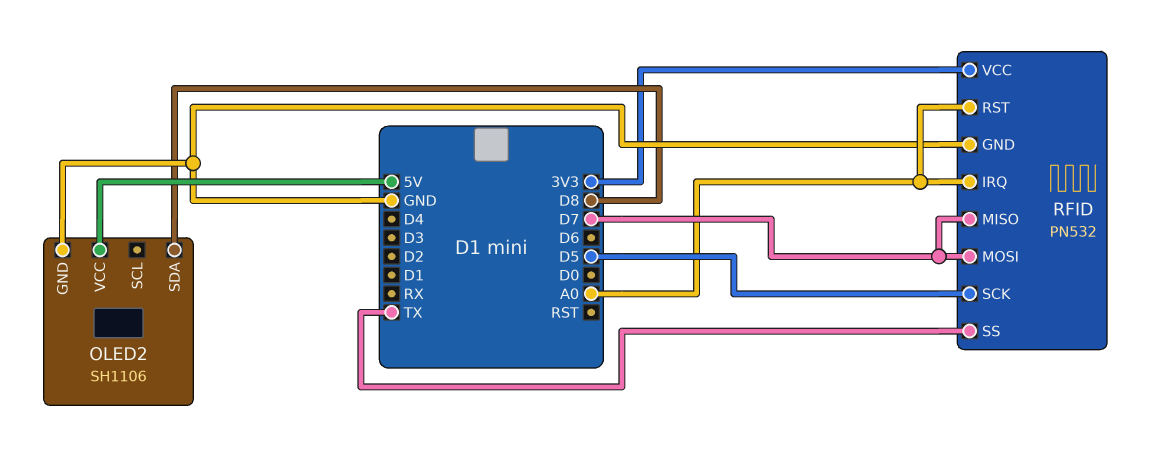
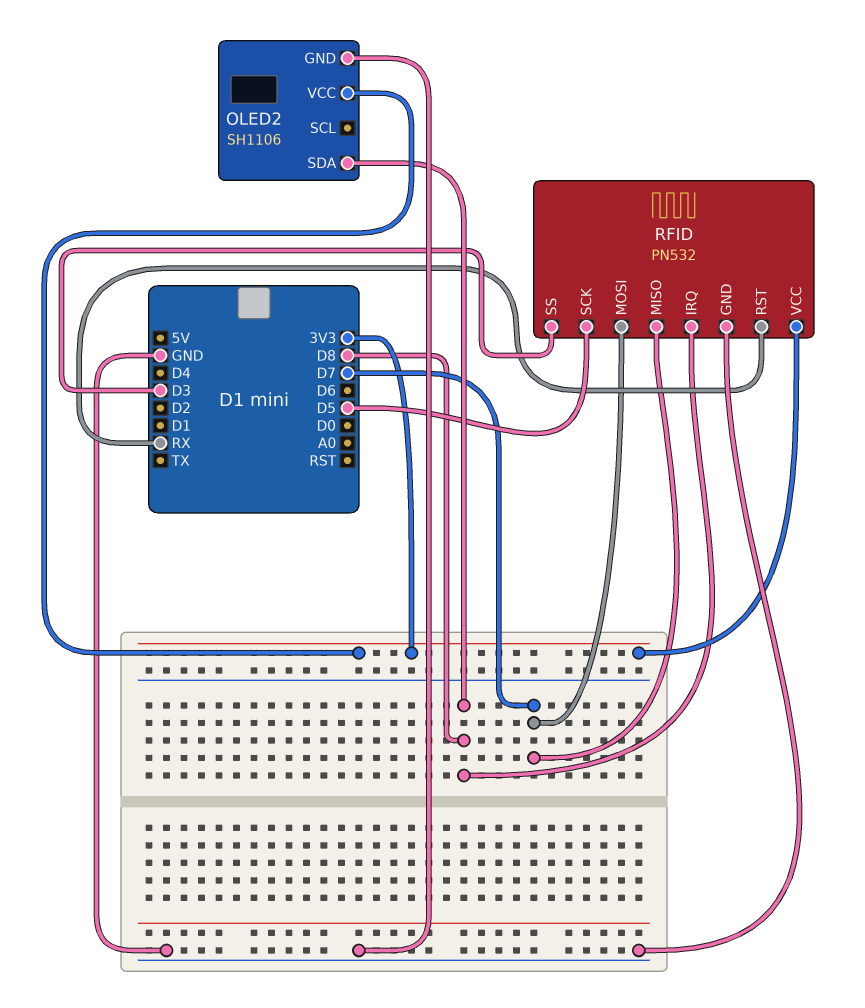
OLED2 pin VCC: 5V -> 3V3
RFID pin IRQ: A0 -> D8
RFID pin RST: A0 -> RX
RFID pin SS: TX -> D3

